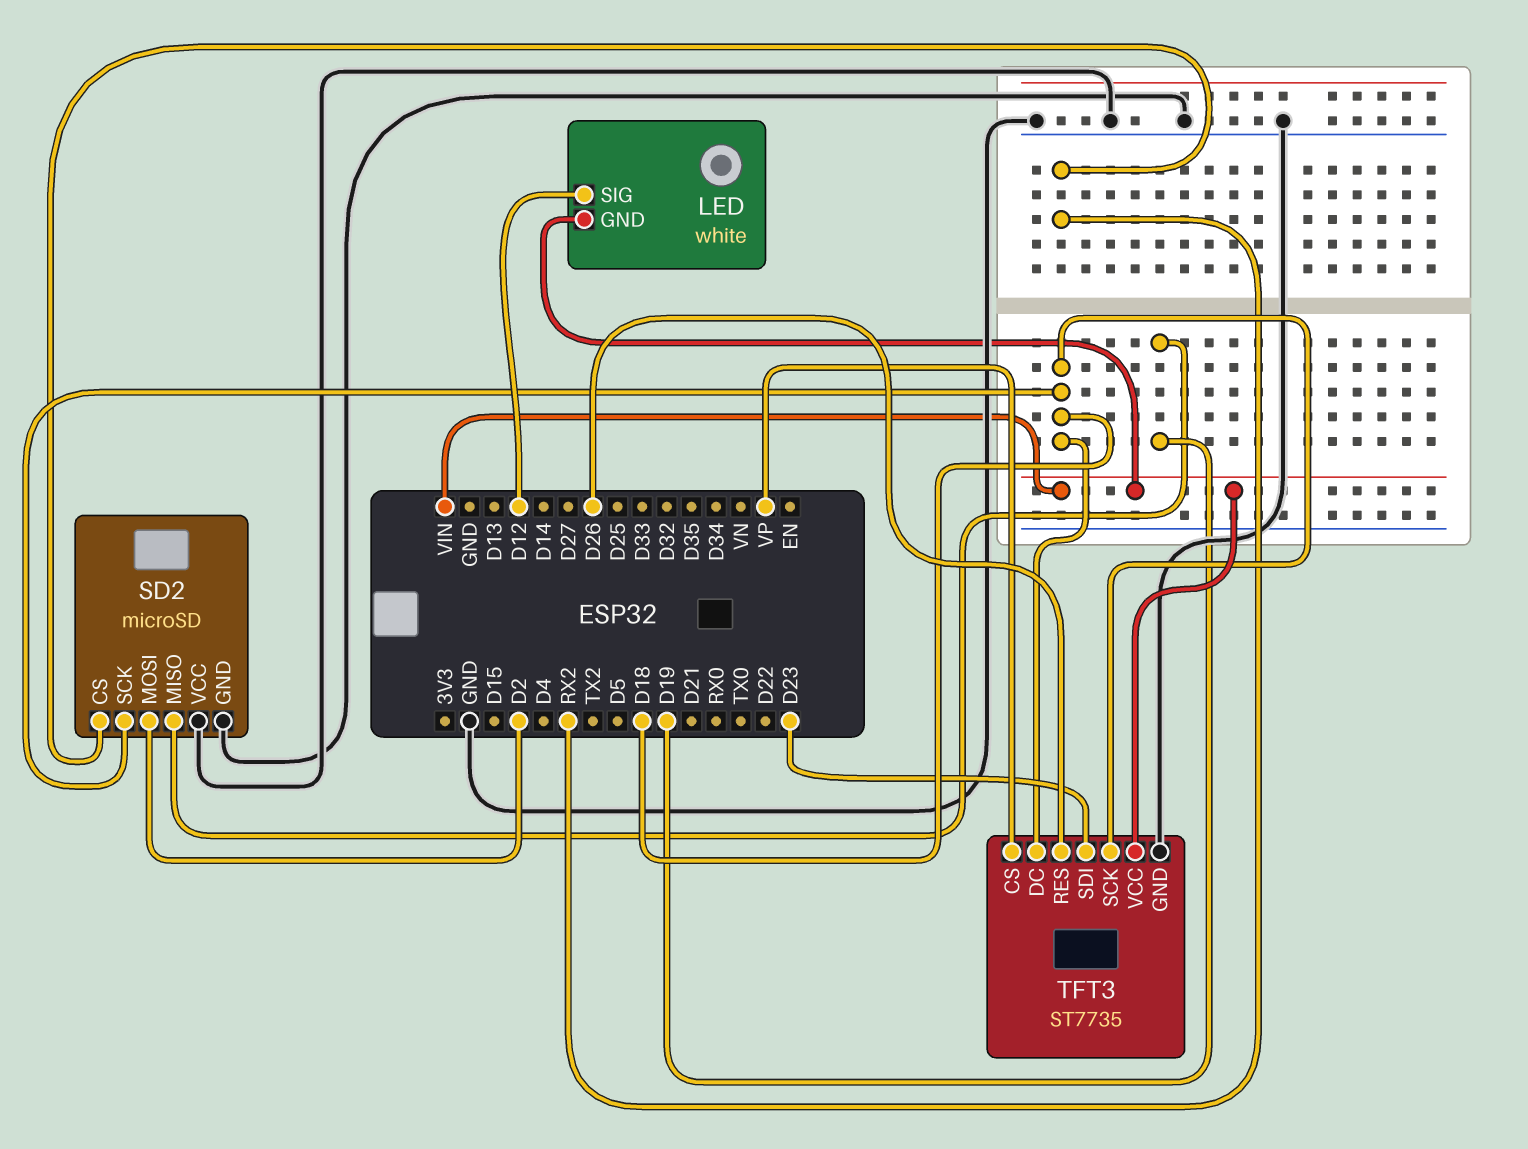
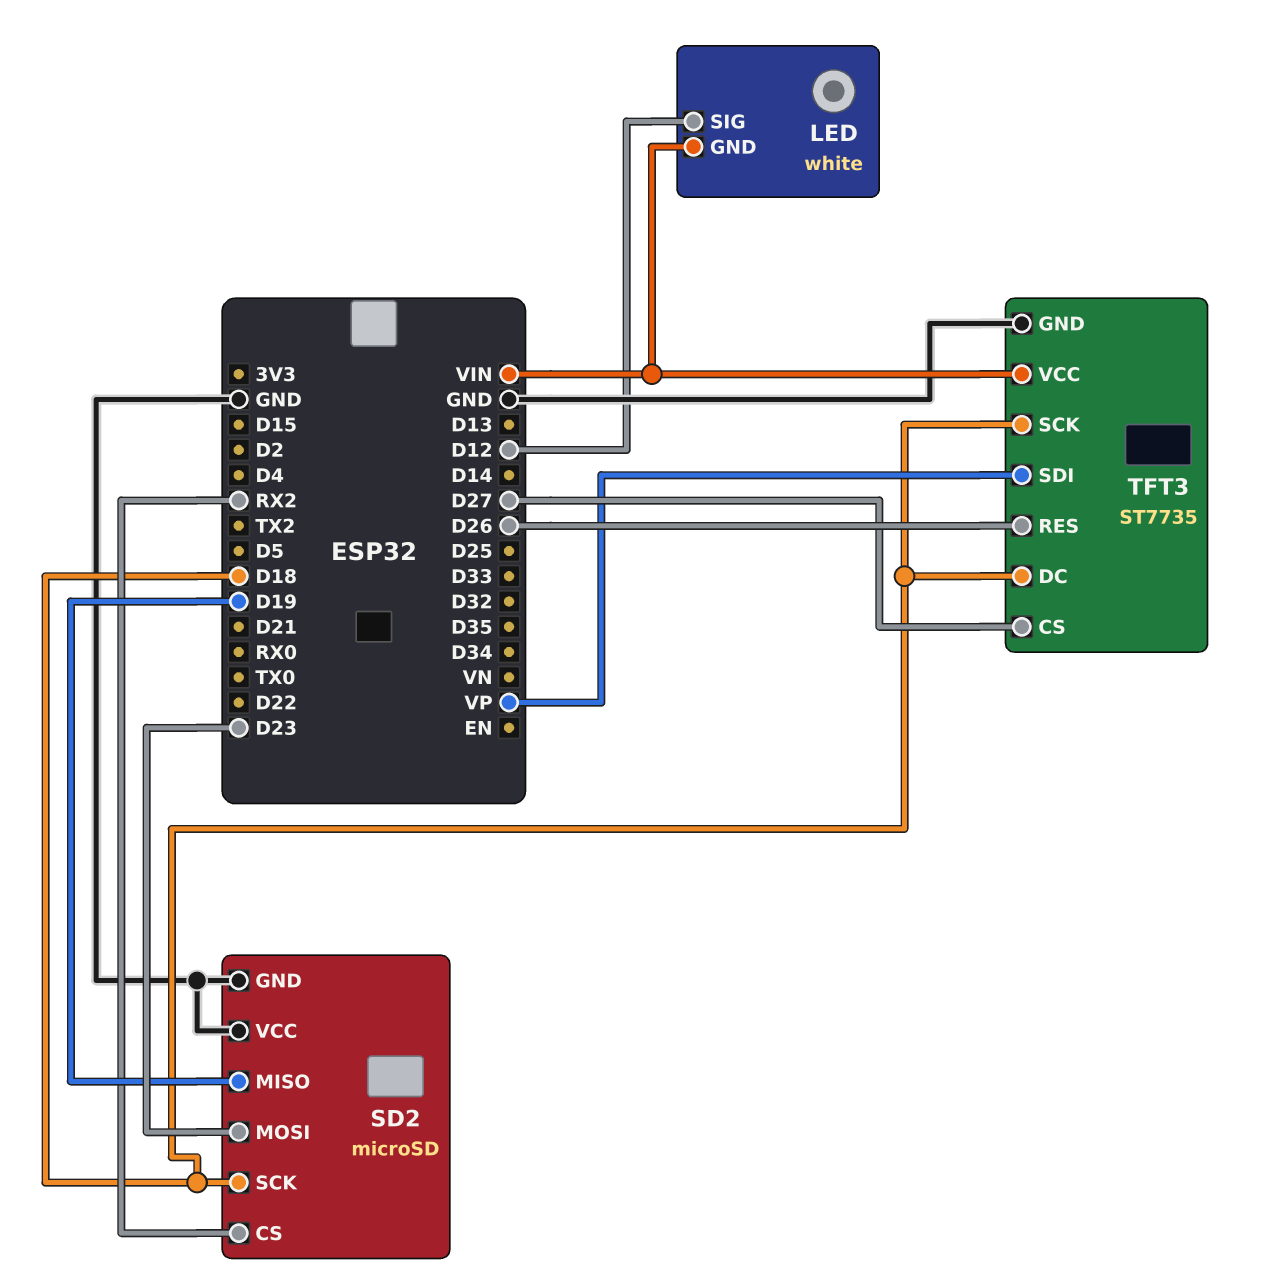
SD2 pin MOSI: D2 -> D23
TFT3 pin CS: VP -> D27
TFT3 pin SDI: D23 -> VP

